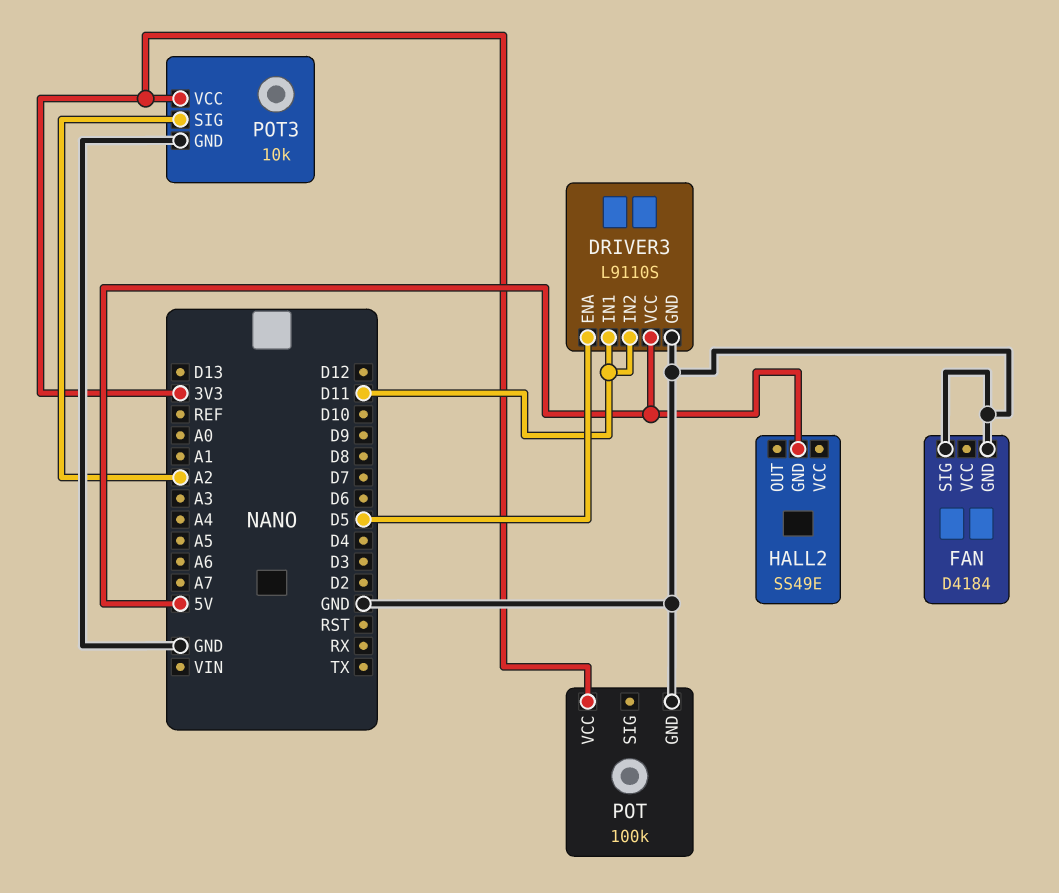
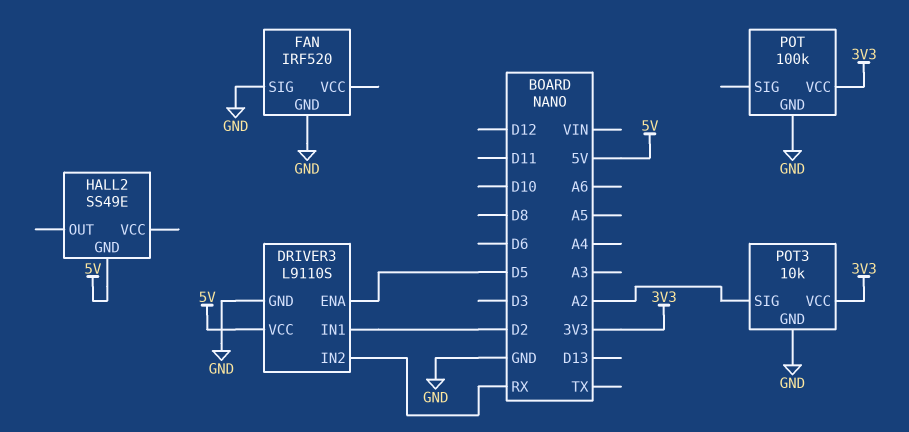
DRIVER3 pin IN1: D11 -> D2
DRIVER3 pin IN2: D11 -> RX
FAN: D4184 -> IRF520

